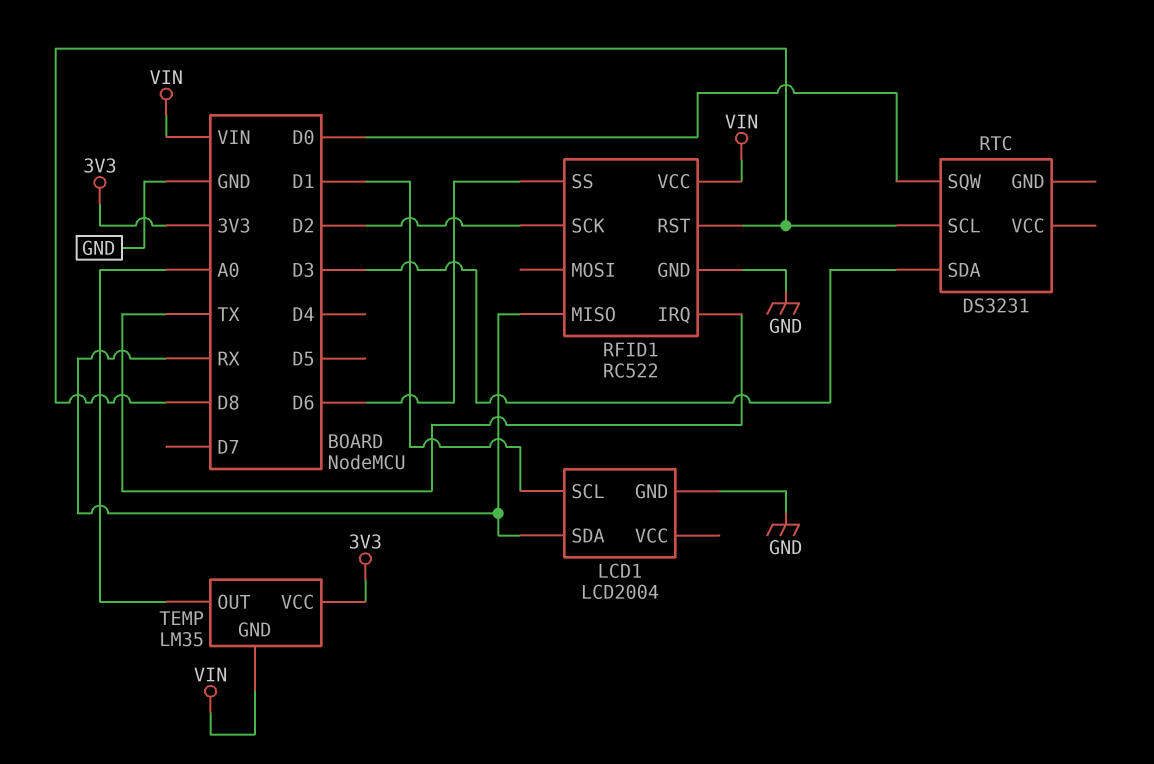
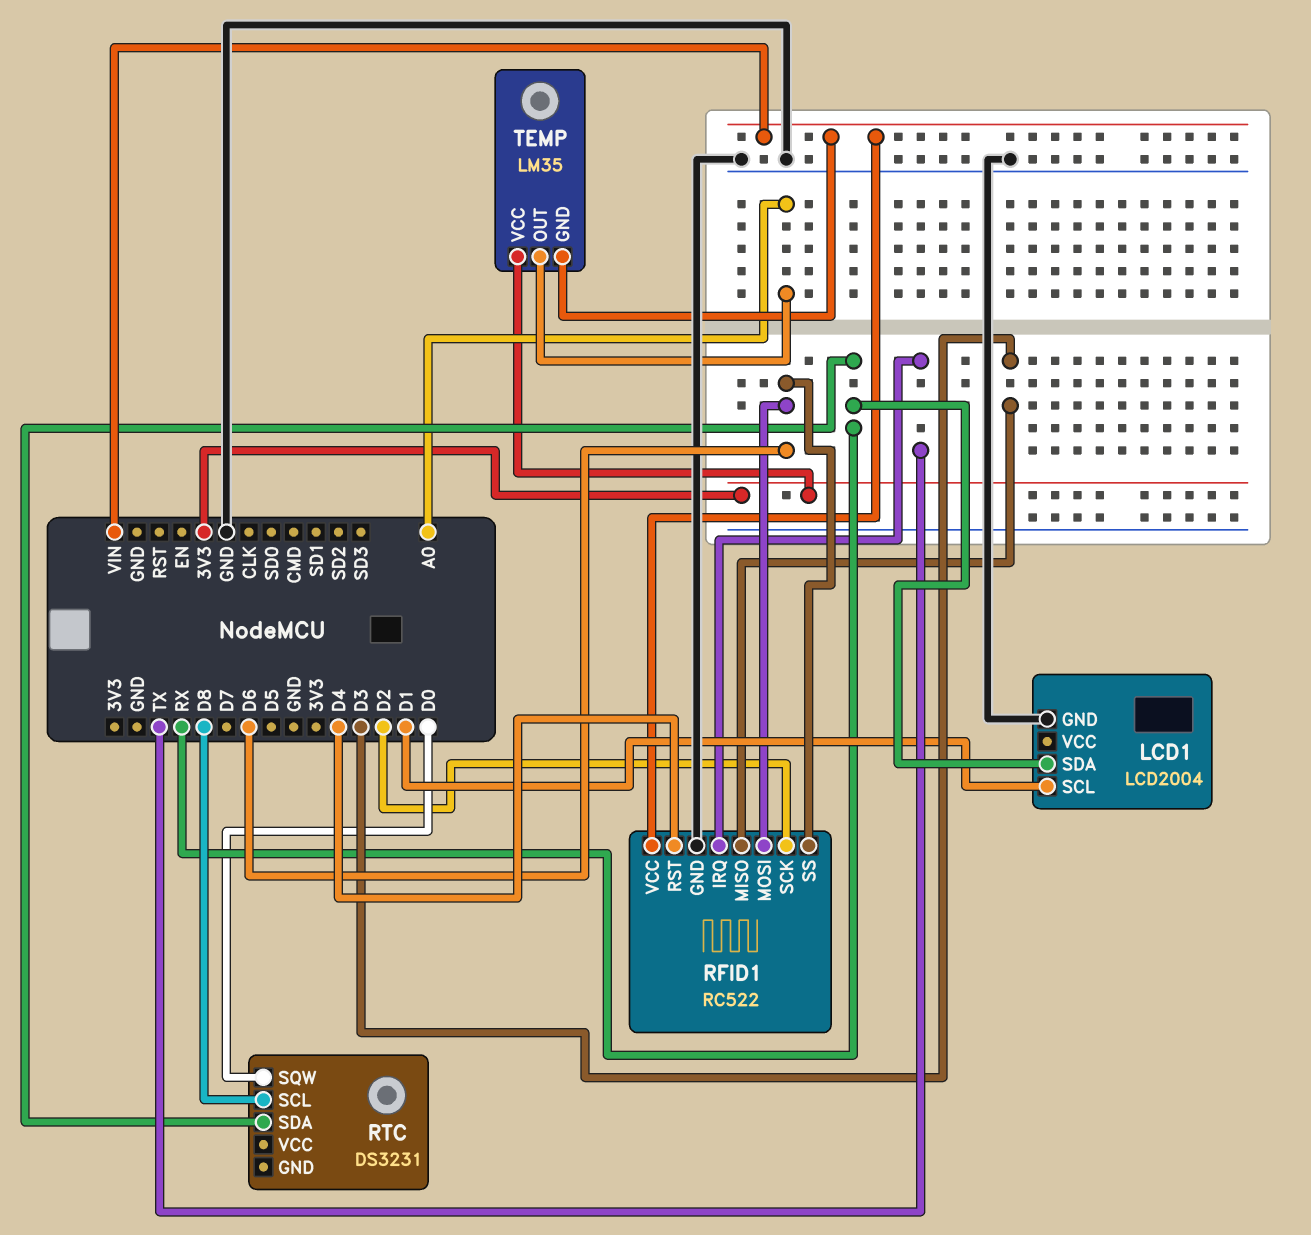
RFID1 pin MISO: RX -> D3
RFID1 pin MOSI: none -> D6
RFID1 pin RST: D8 -> D4
RTC pin SDA: D3 -> RX

